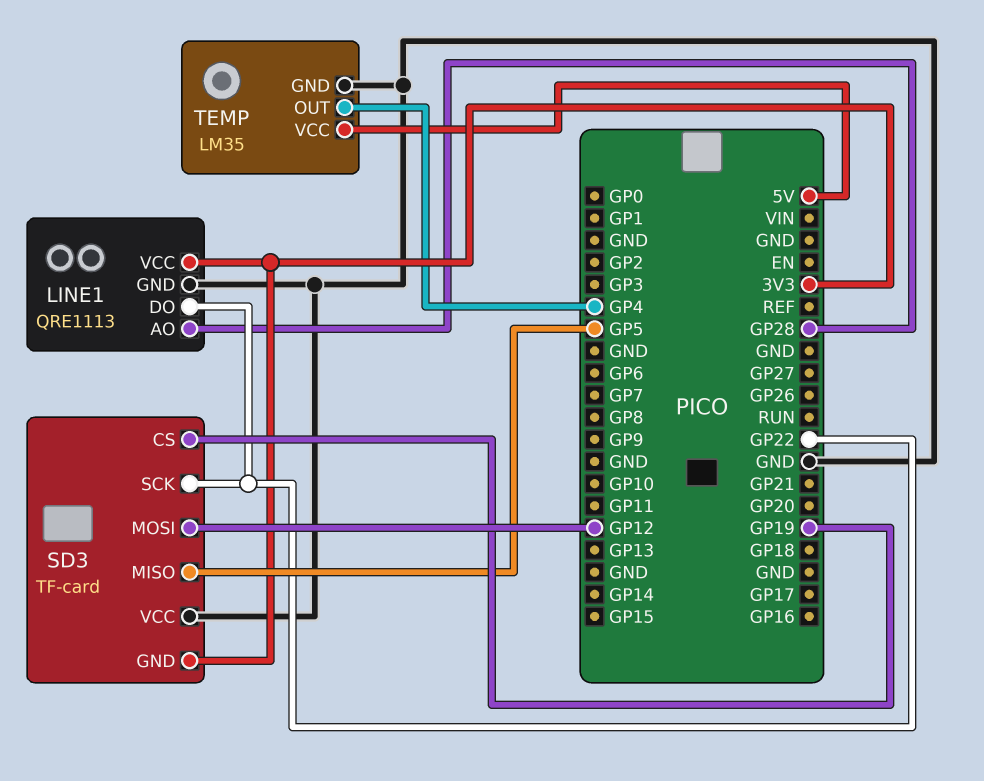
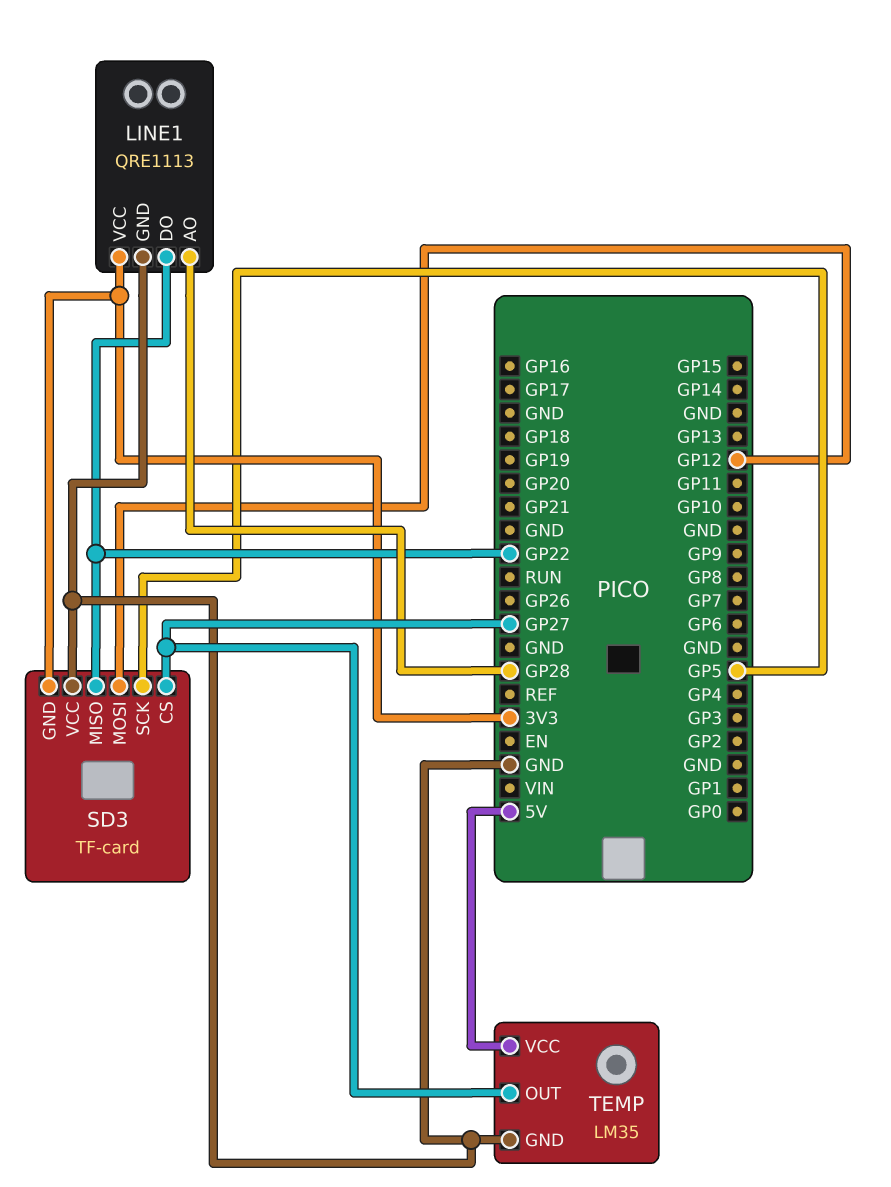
SD3 pin CS: GP19 -> GP27
SD3 pin MISO: GP5 -> GP22
SD3 pin SCK: GP22 -> GP5
TEMP pin OUT: GP4 -> GP27

